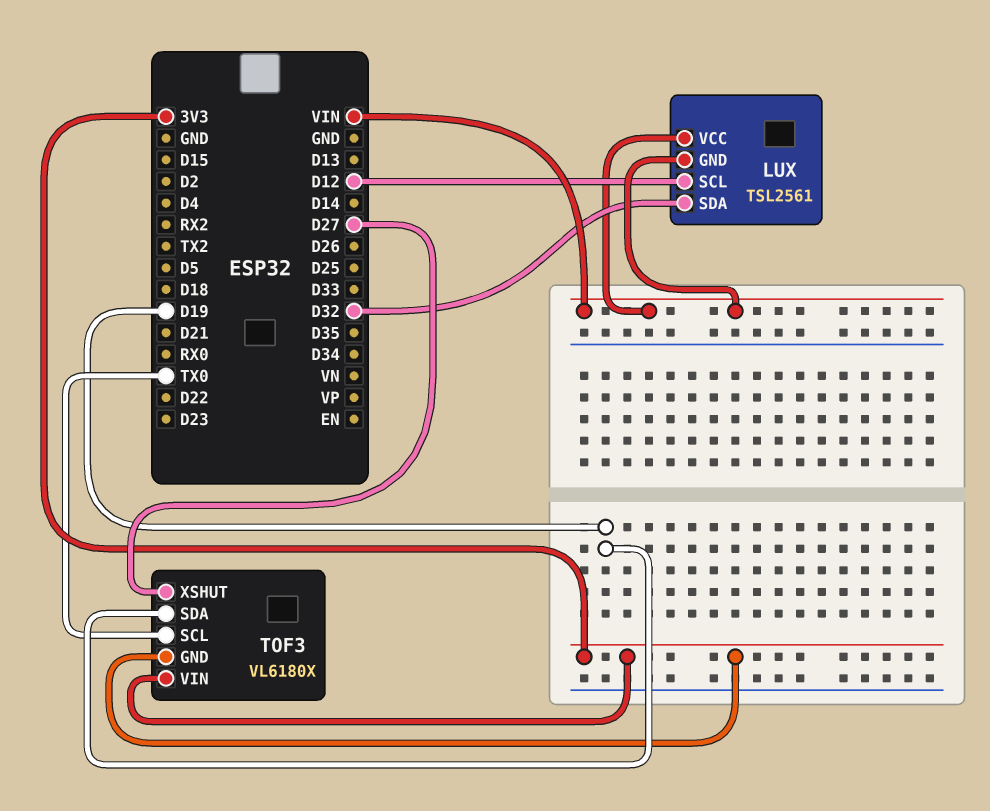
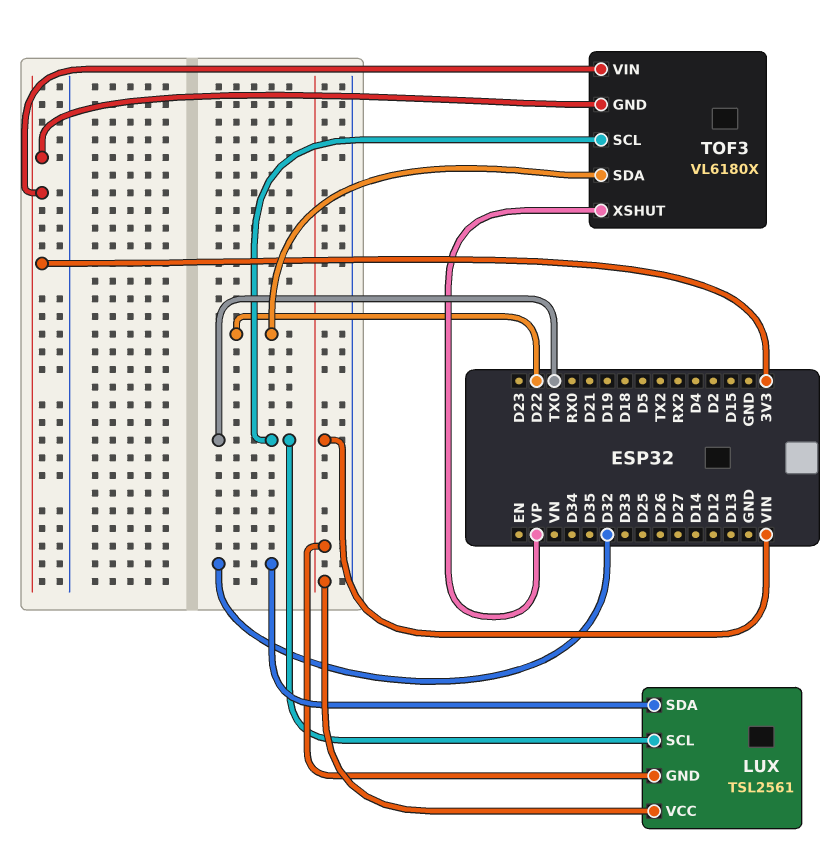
LUX pin SCL: D12 -> TX0
TOF3 pin SDA: D19 -> D22
TOF3 pin XSHUT: D27 -> VP

